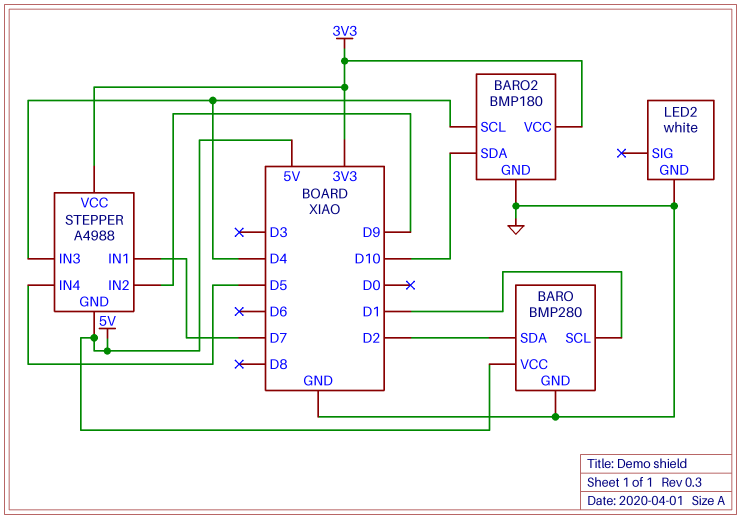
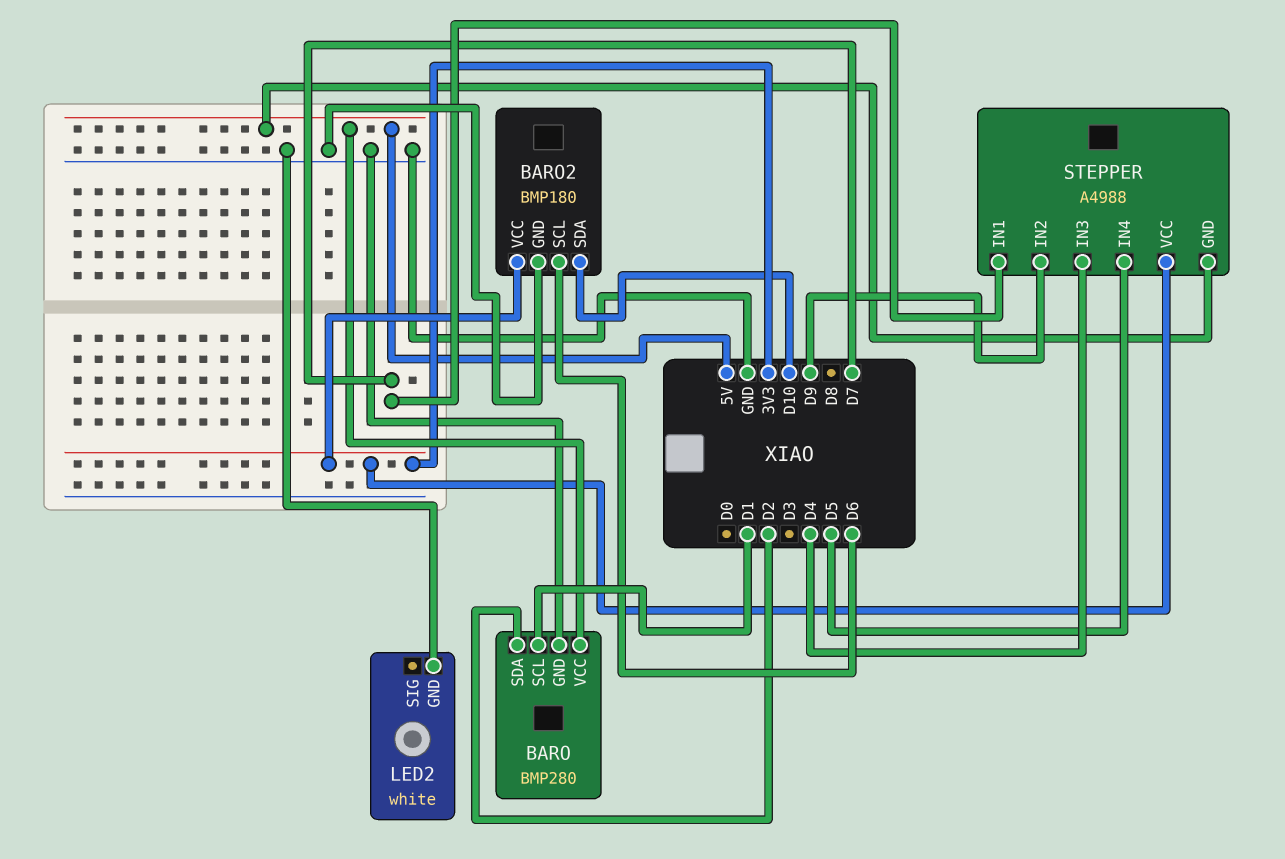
BARO2 pin SCL: D4 -> D6

